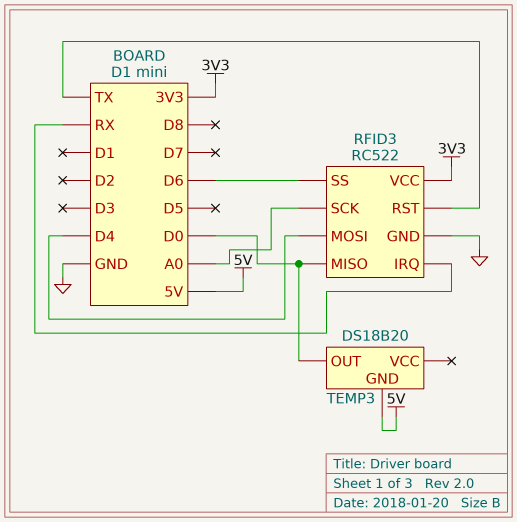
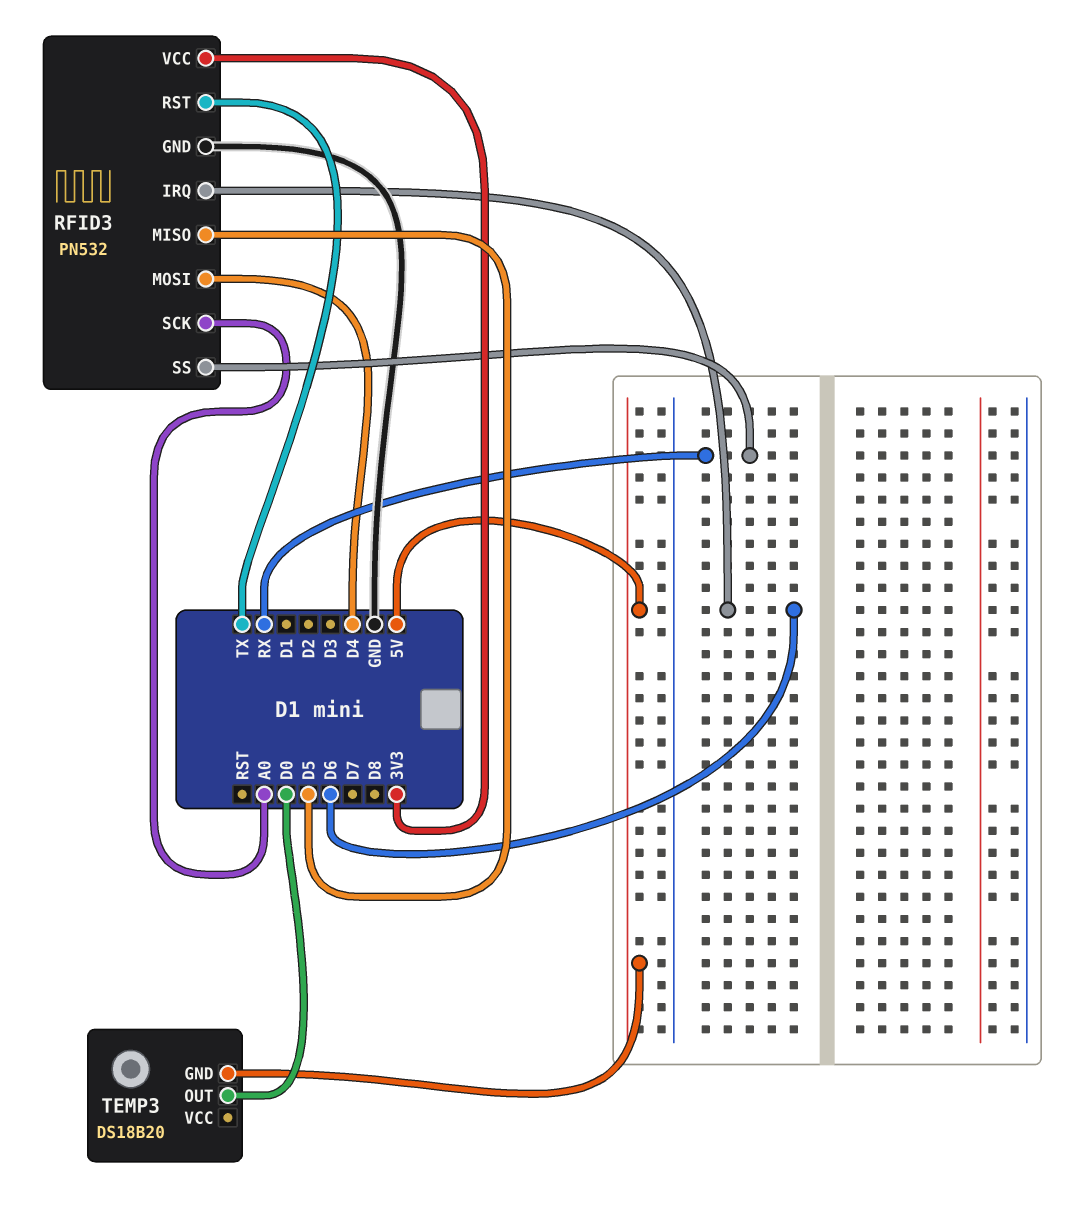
RFID3: RC522 -> PN532
RFID3 pin IRQ: RX -> D6
RFID3 pin MISO: D0 -> D5
RFID3 pin SS: D6 -> RX

